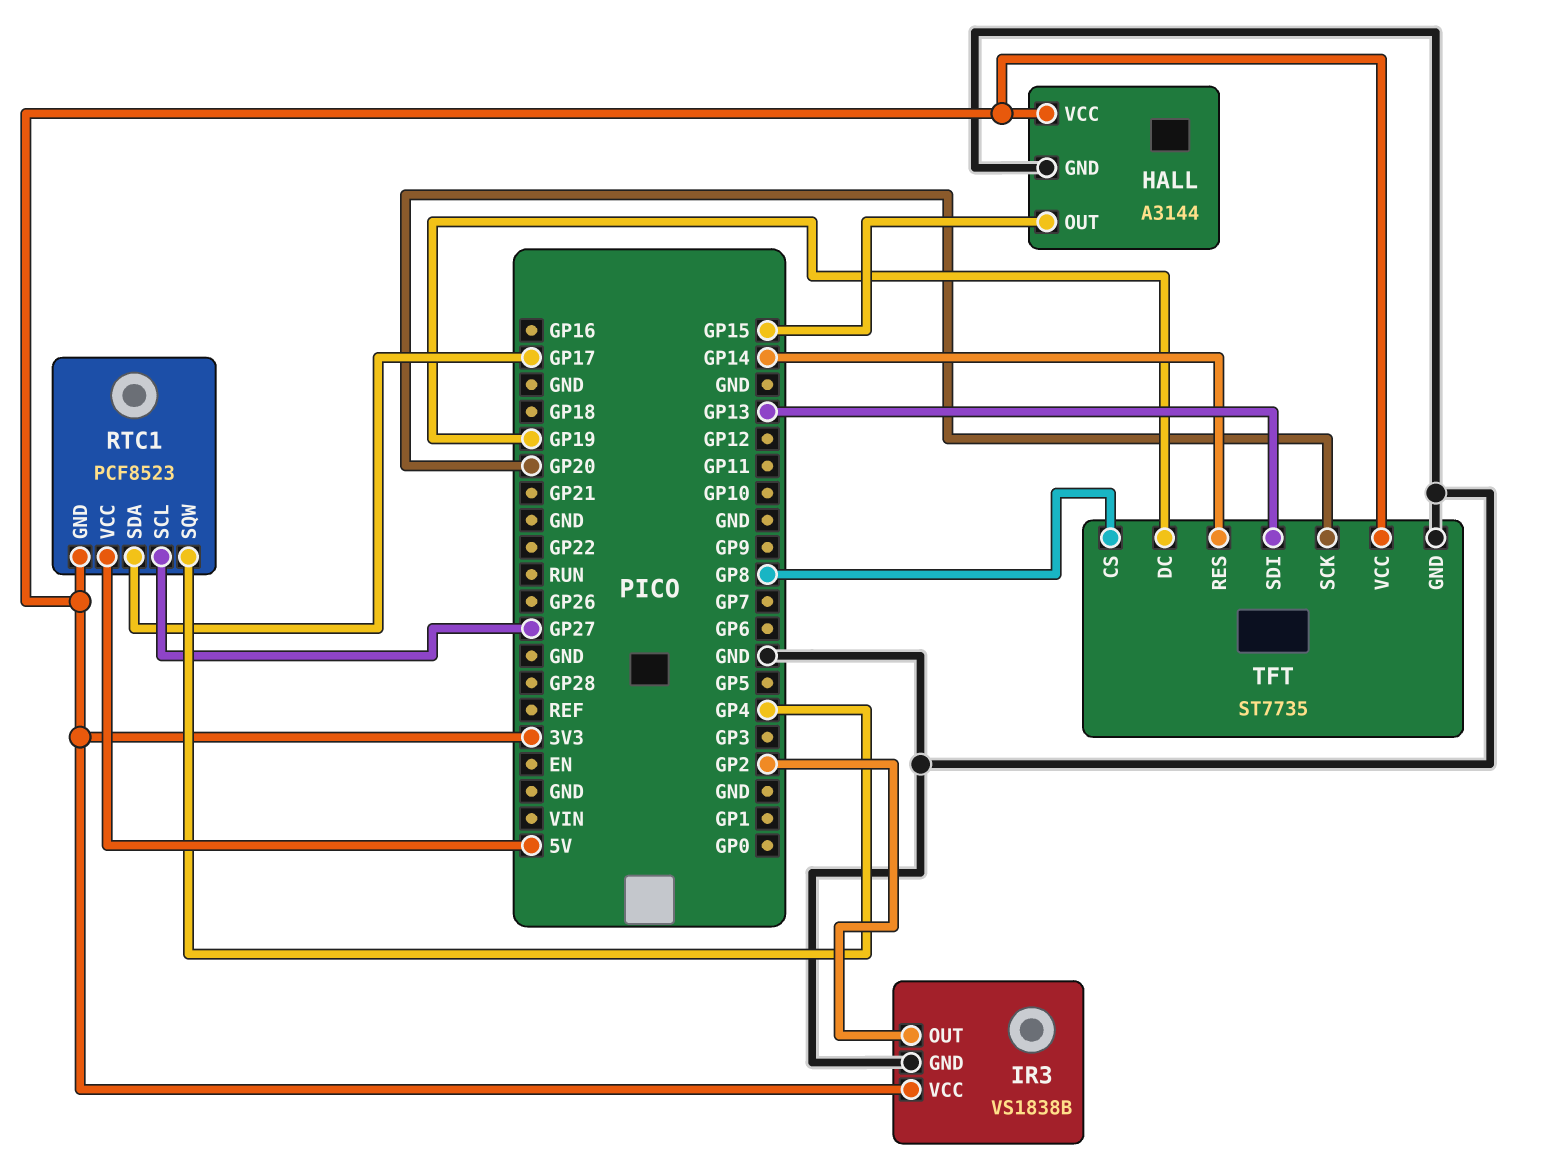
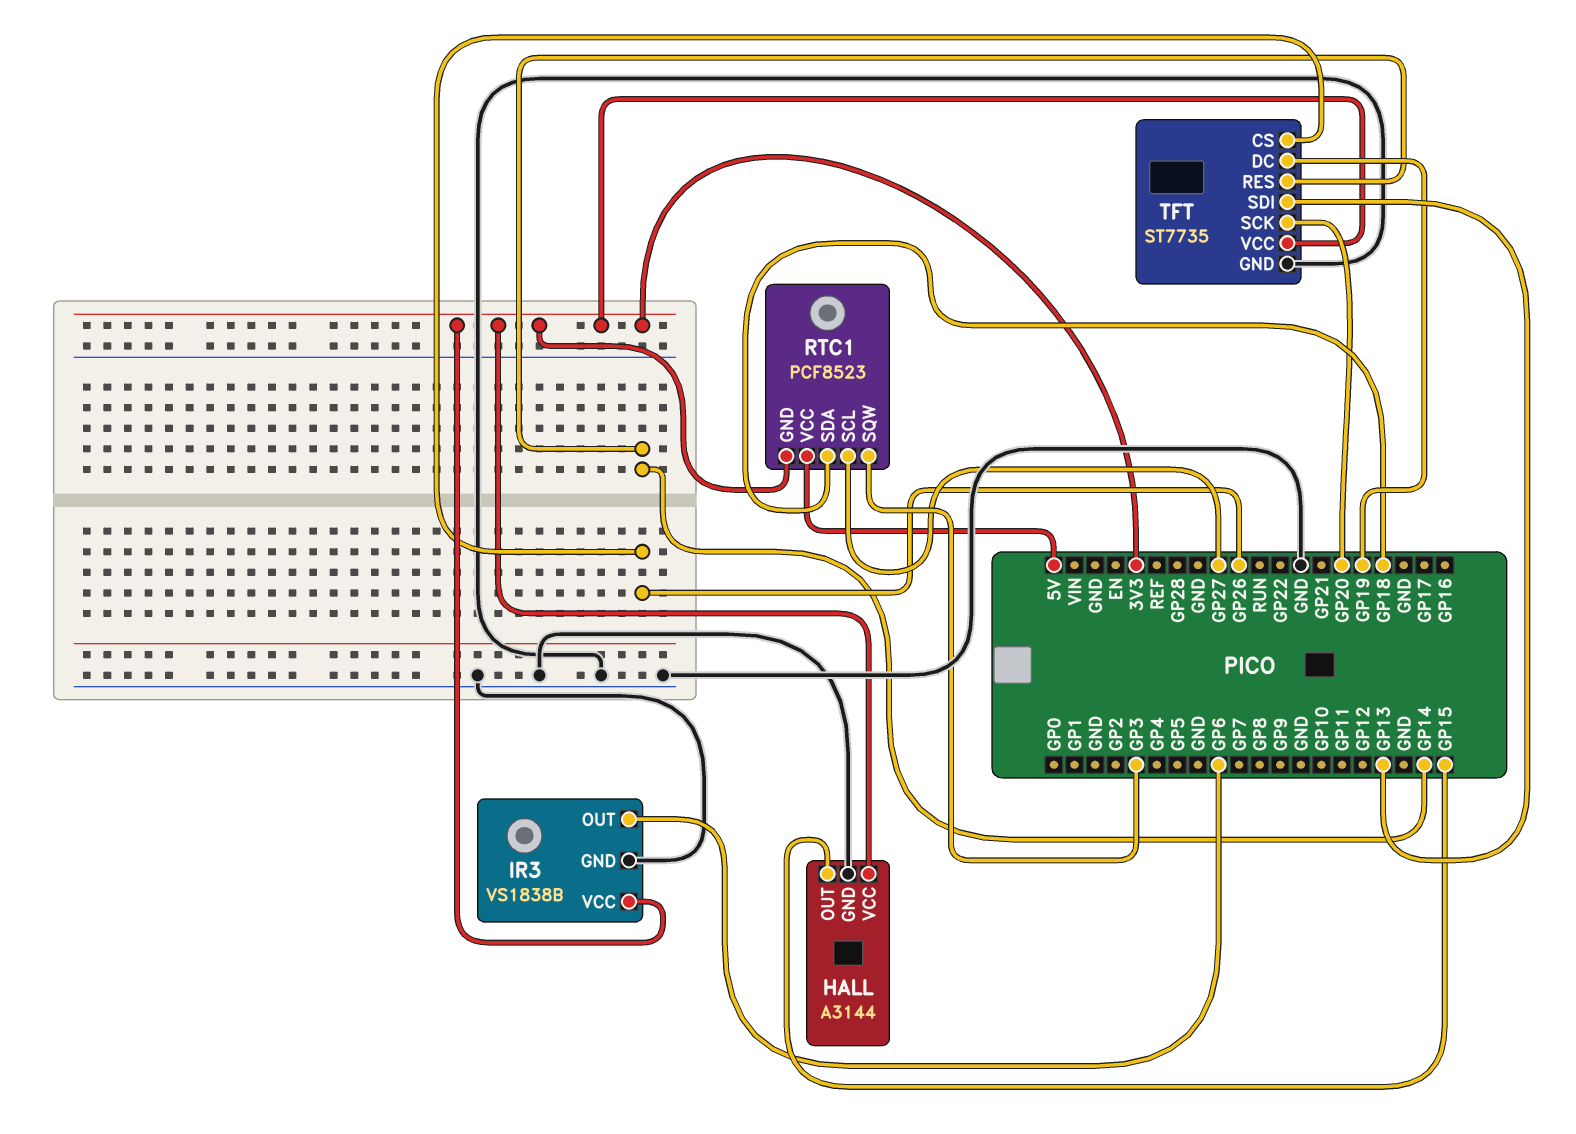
IR3 pin OUT: GP2 -> GP6
RTC1 pin SDA: GP17 -> GP18
RTC1 pin SQW: GP4 -> GP3
TFT pin CS: GP8 -> GP26

